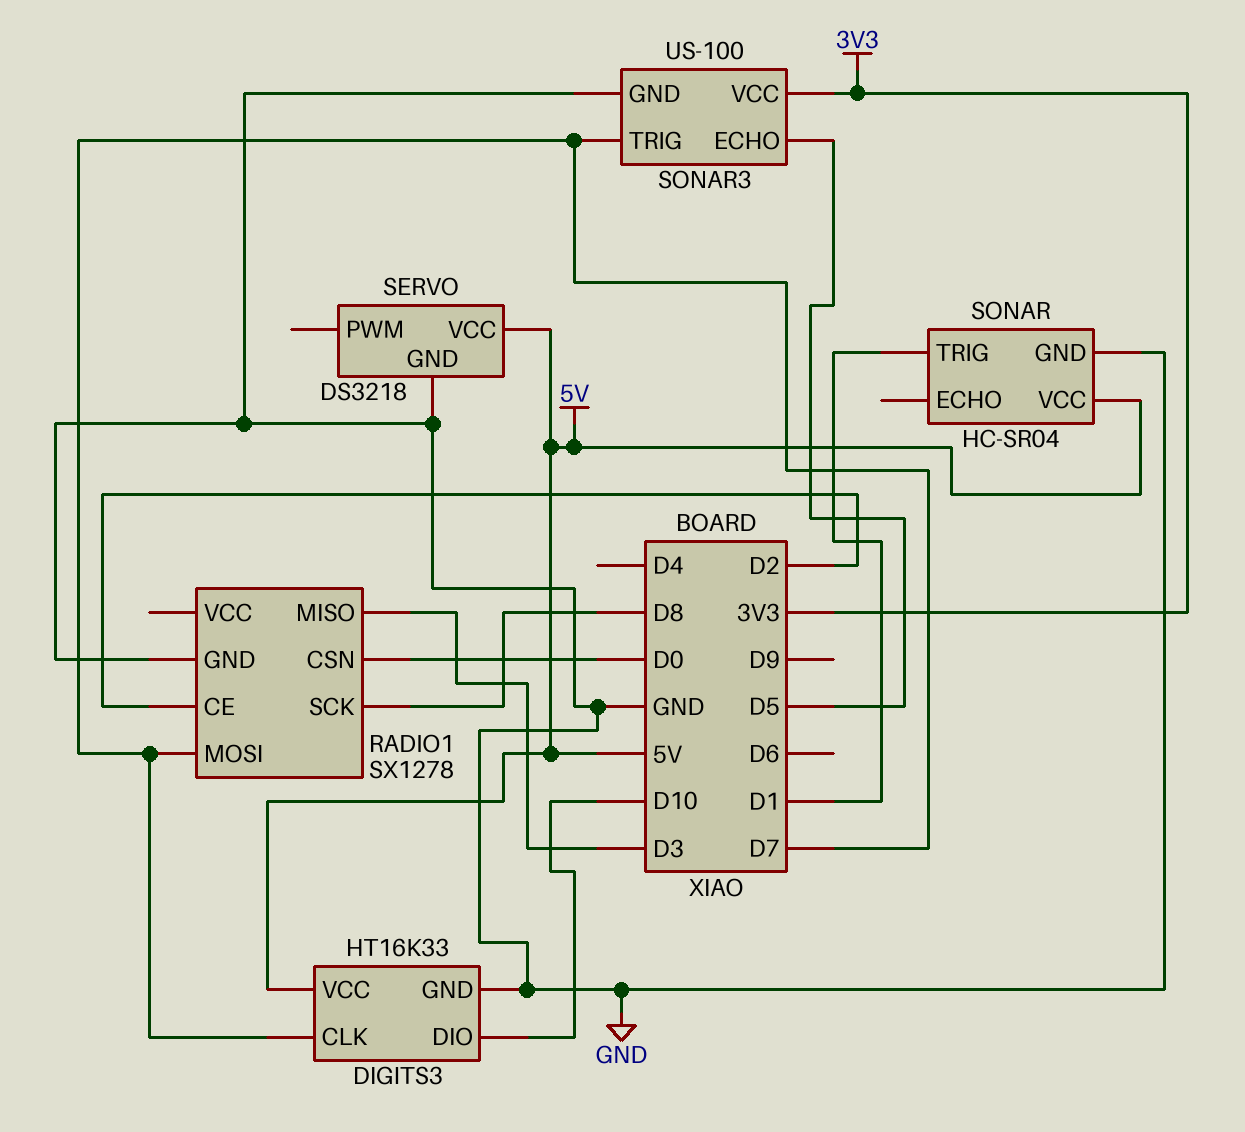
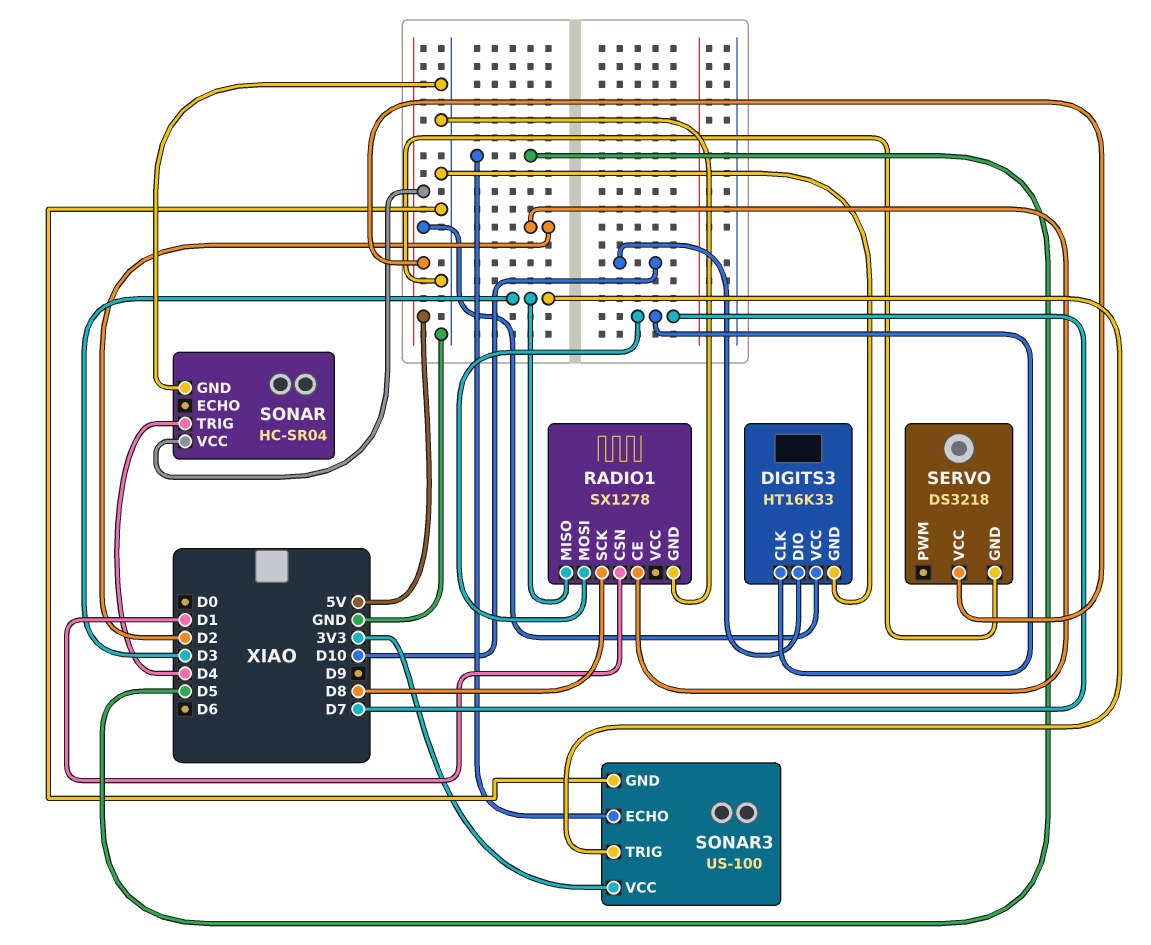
RADIO1 pin CSN: D0 -> D1
SONAR pin TRIG: D1 -> D4
SONAR3 pin TRIG: D7 -> D3

